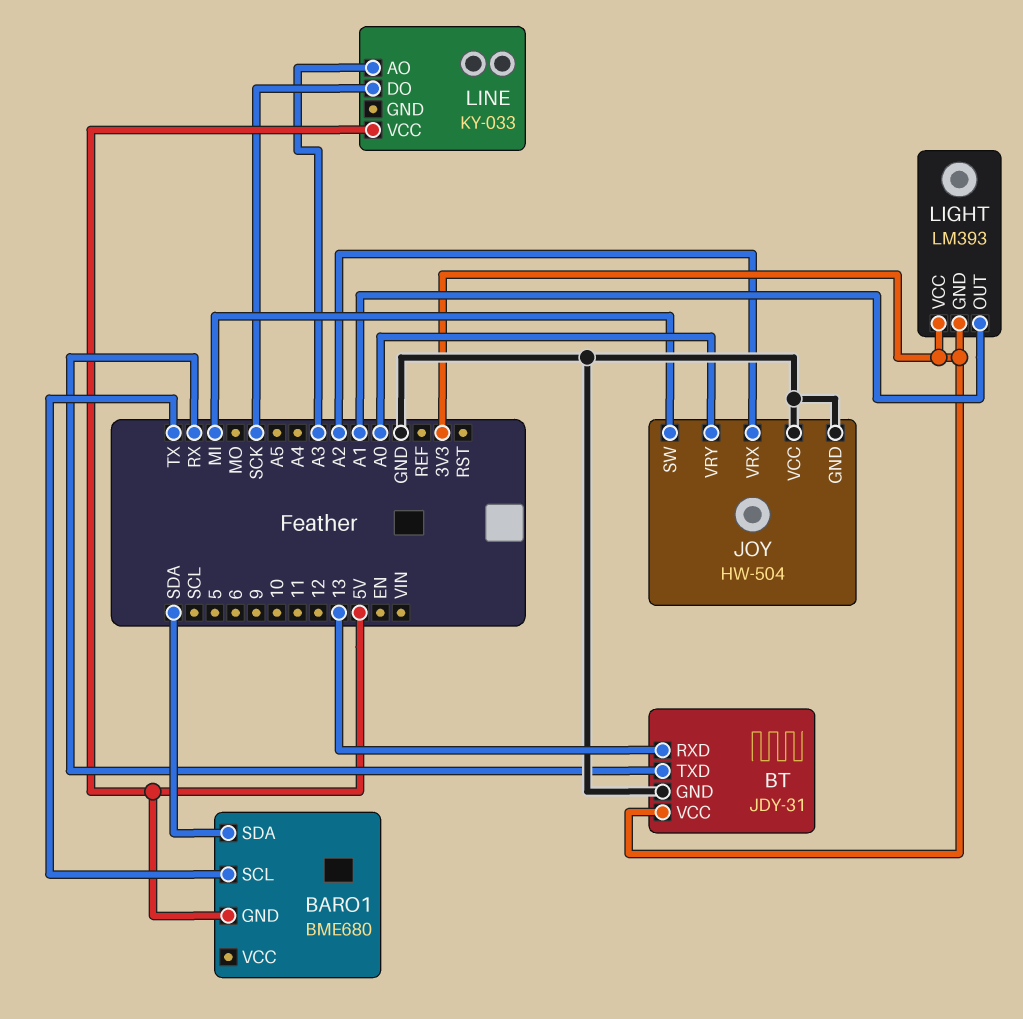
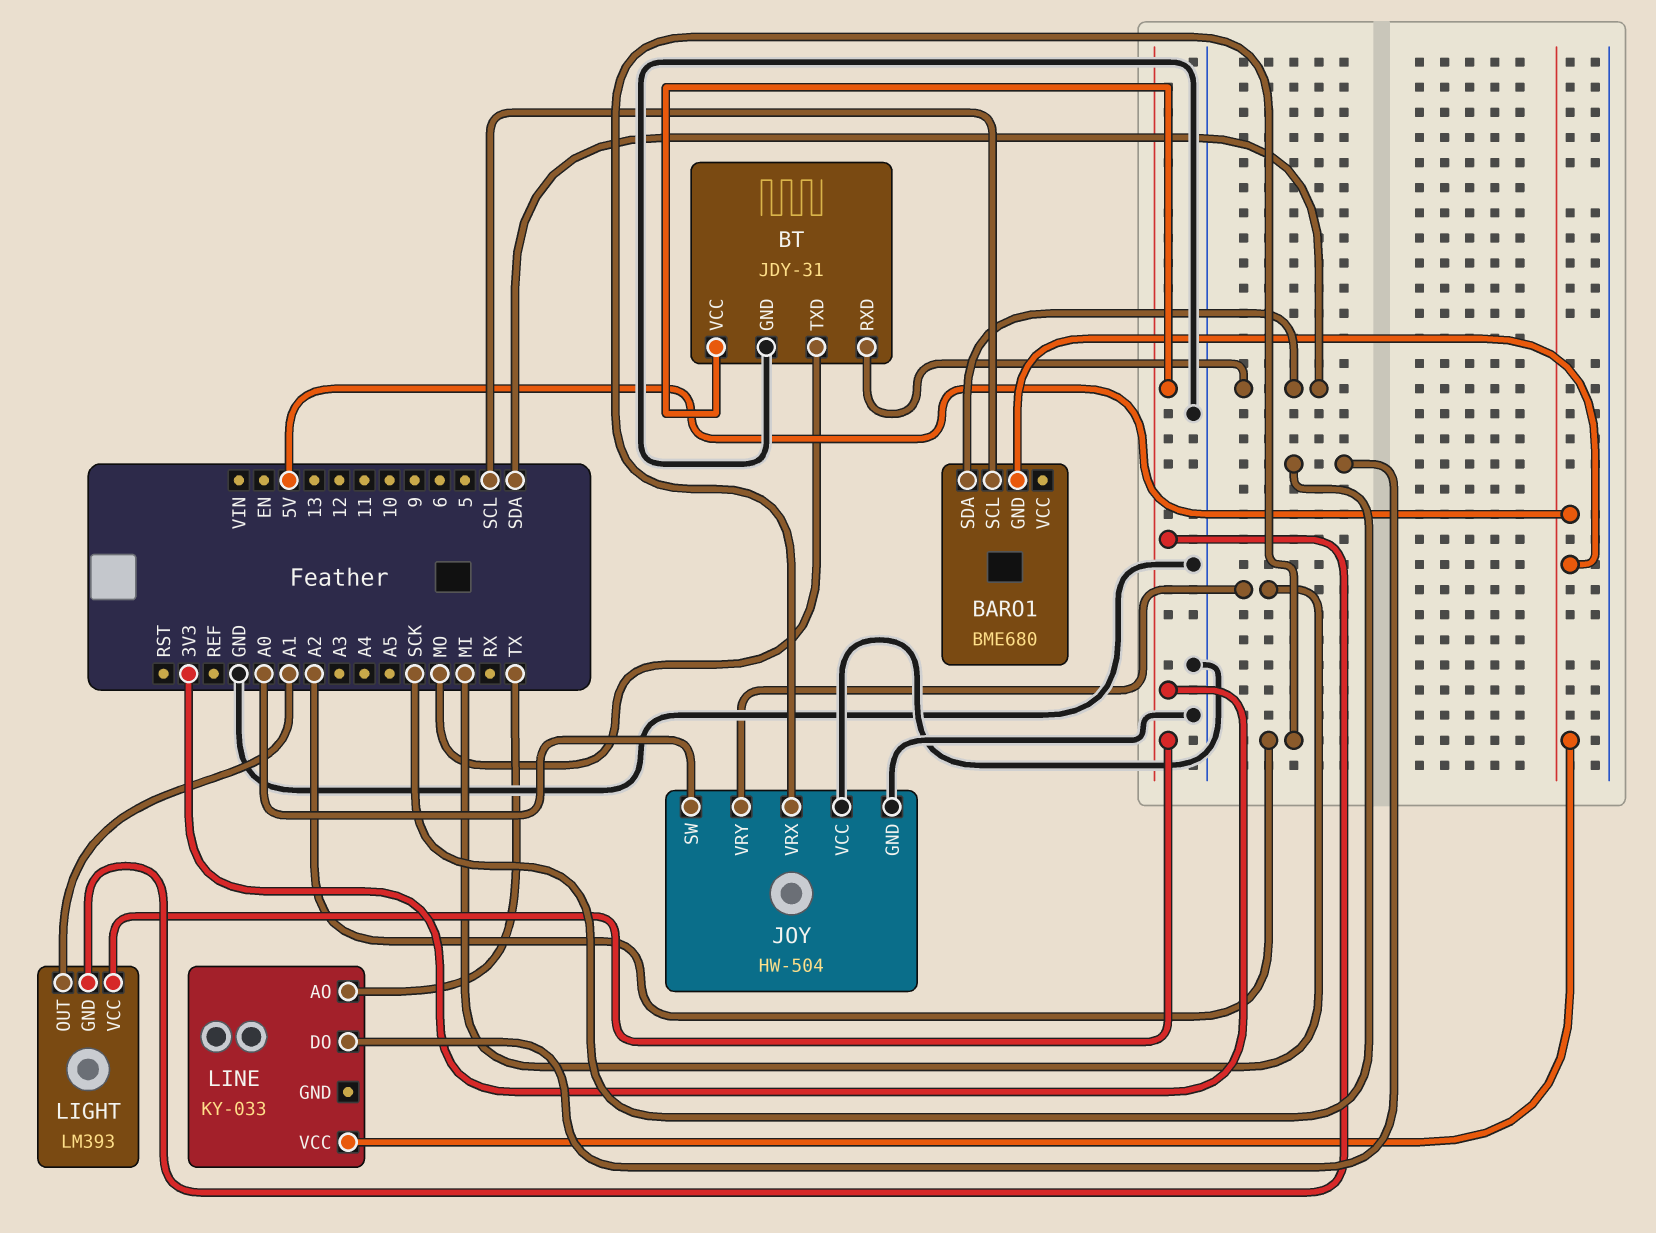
BARO1 pin SCL: TX -> SCL
BT pin RXD: 13 -> SDA
BT pin TXD: RX -> MO
JOY pin SW: MI -> A0
JOY pin VRY: A0 -> MI
LINE pin AO: A3 -> TX

